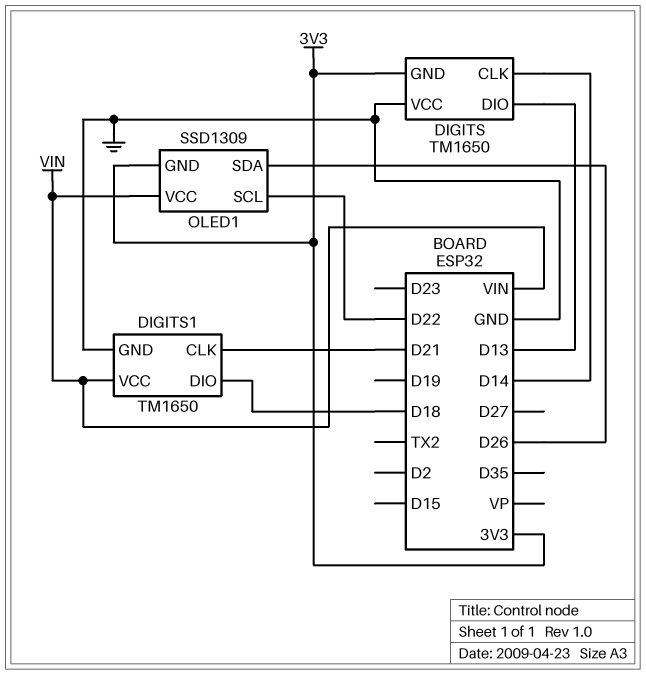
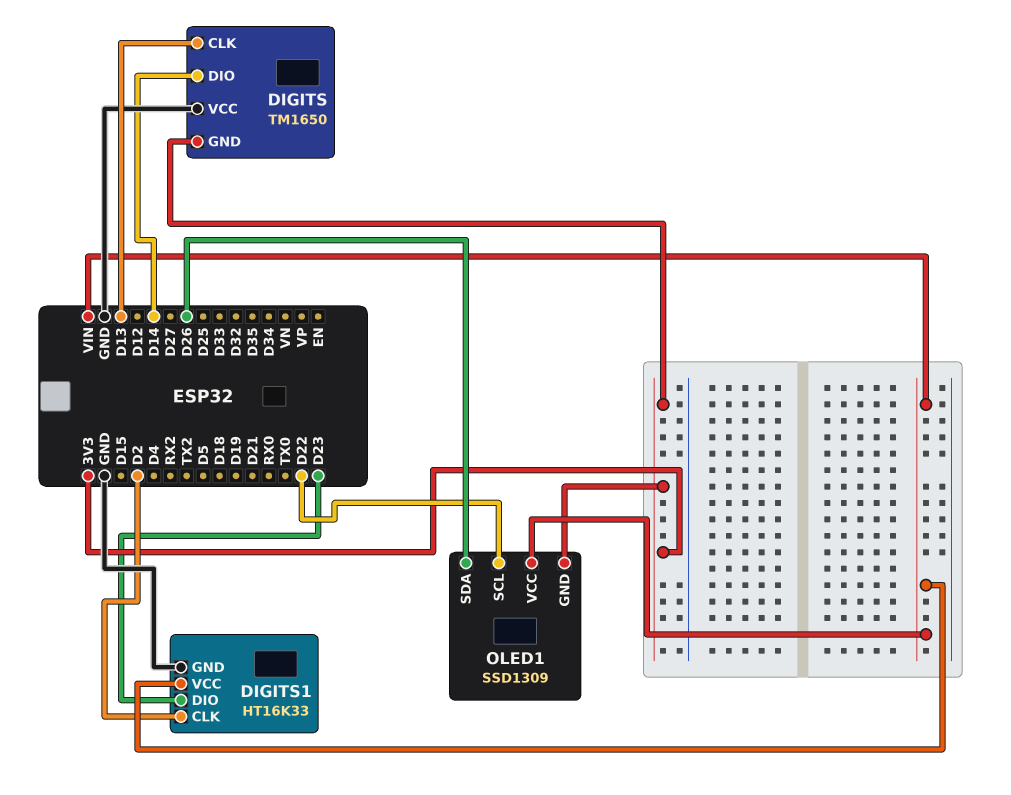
DIGITS pin CLK: D14 -> D13
DIGITS pin DIO: D13 -> D14
DIGITS1: TM1650 -> HT16K33
DIGITS1 pin CLK: D21 -> D2
DIGITS1 pin DIO: D18 -> D23

